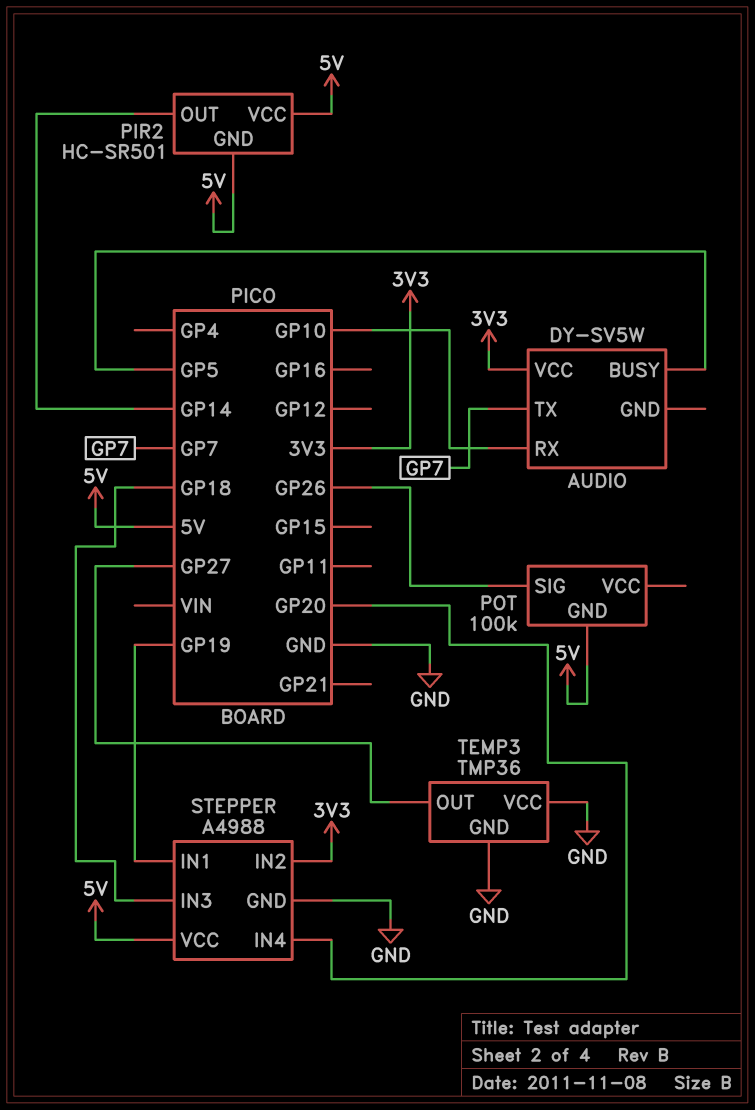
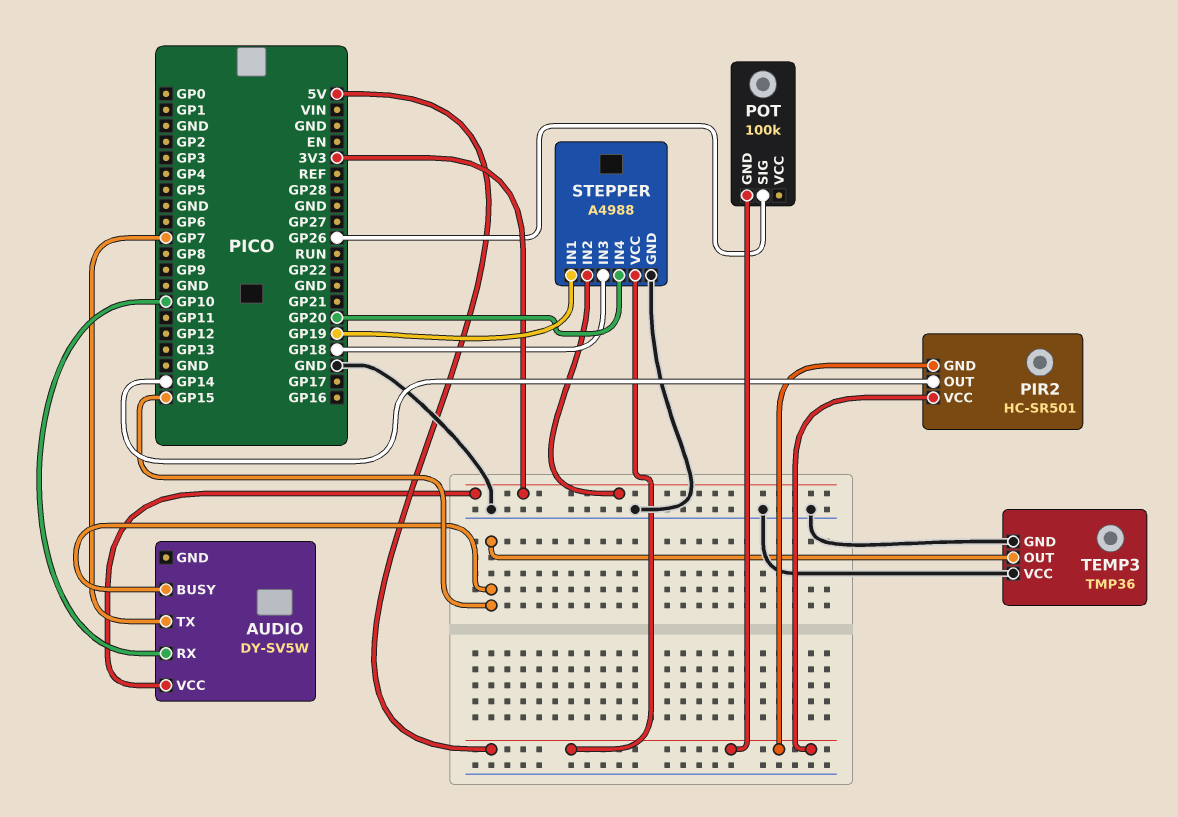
AUDIO pin BUSY: GP5 -> GP15
TEMP3 pin OUT: GP27 -> GP15

